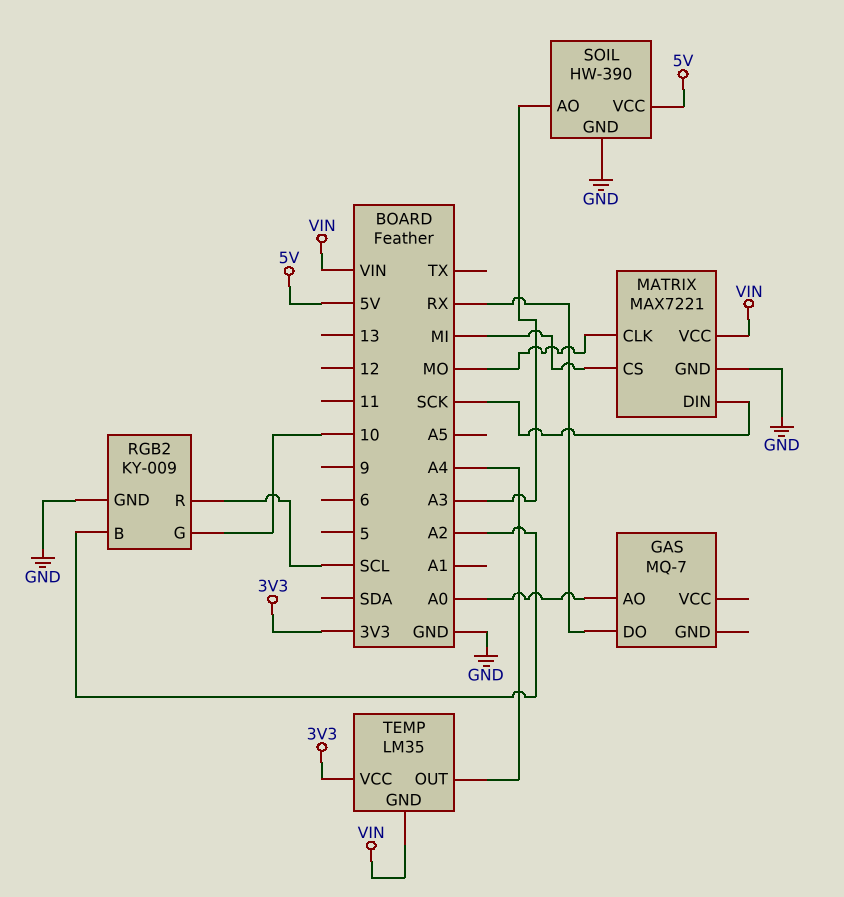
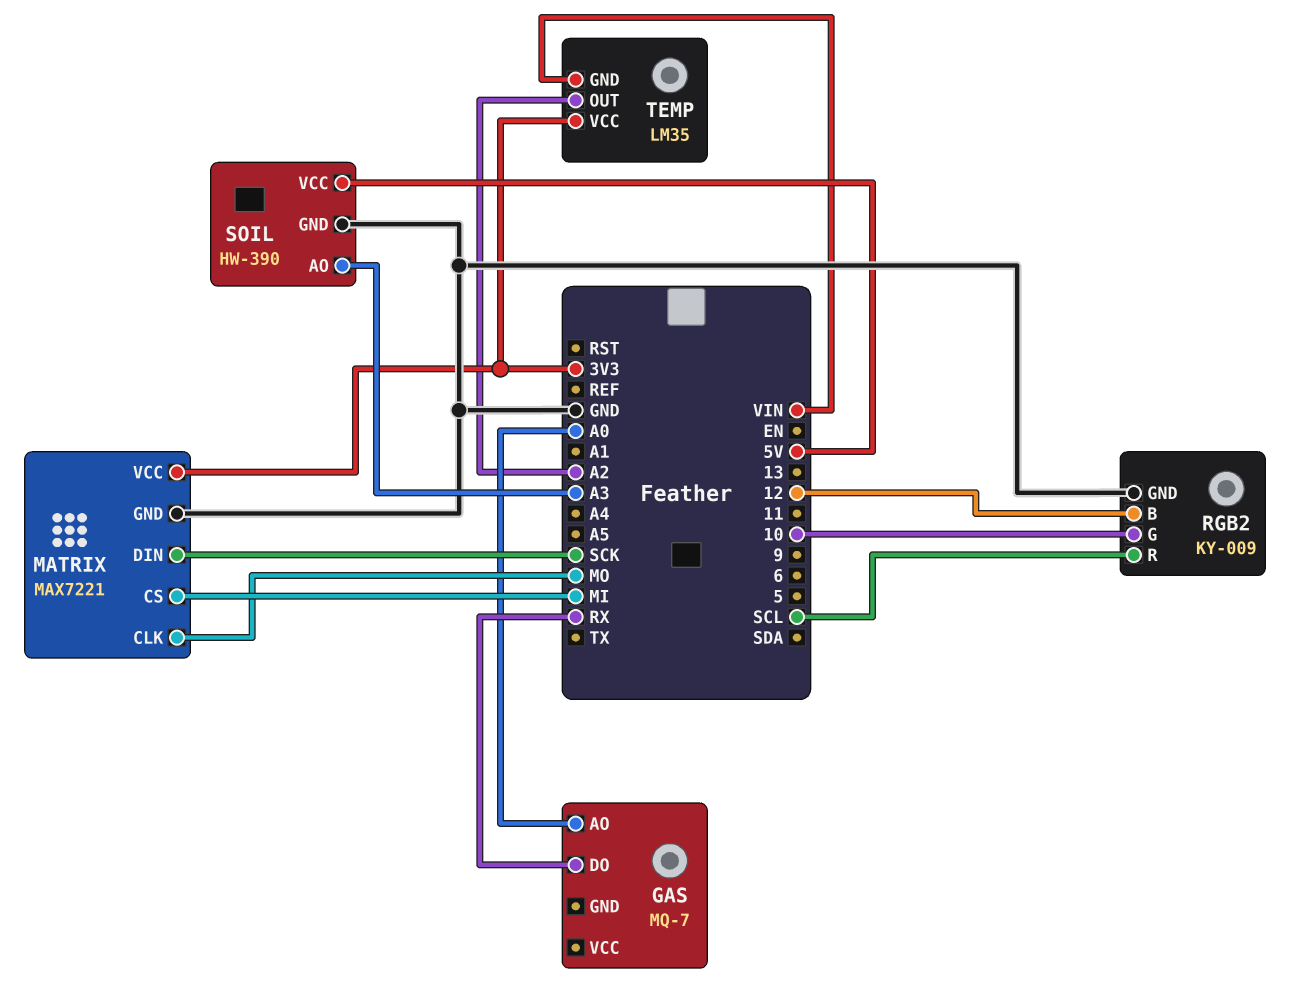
MATRIX pin VCC: VIN -> 3V3
RGB2 pin B: A2 -> 12
TEMP pin OUT: A4 -> A2

